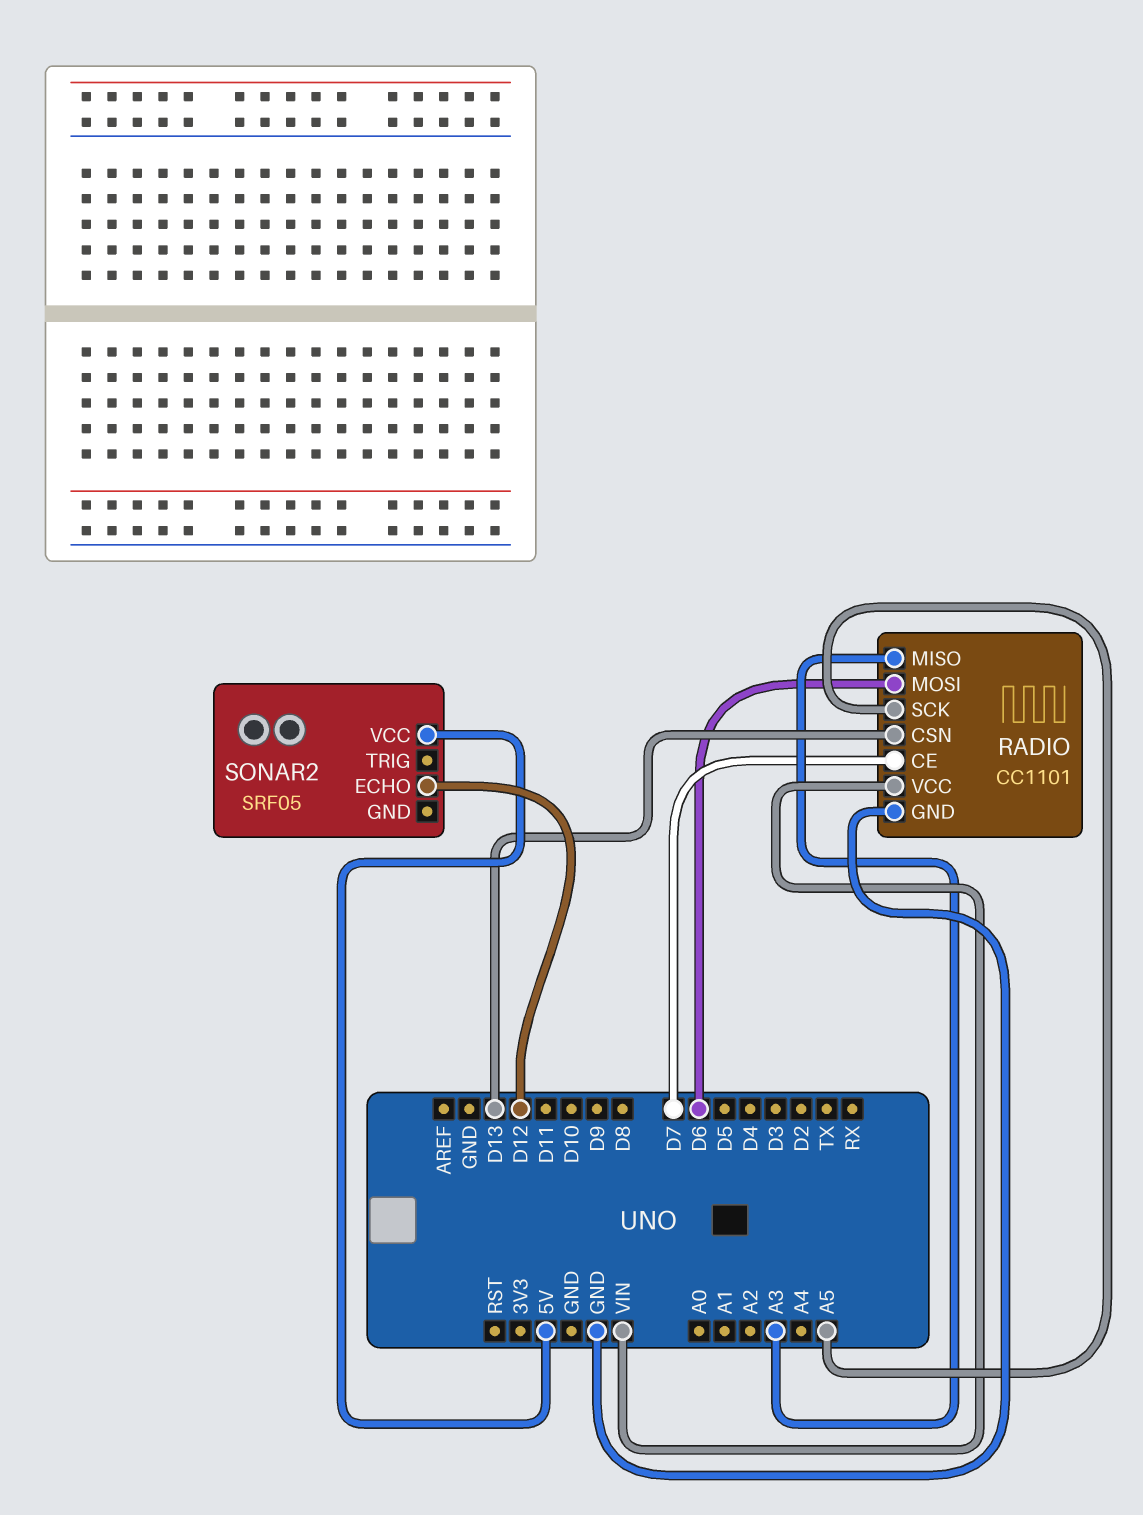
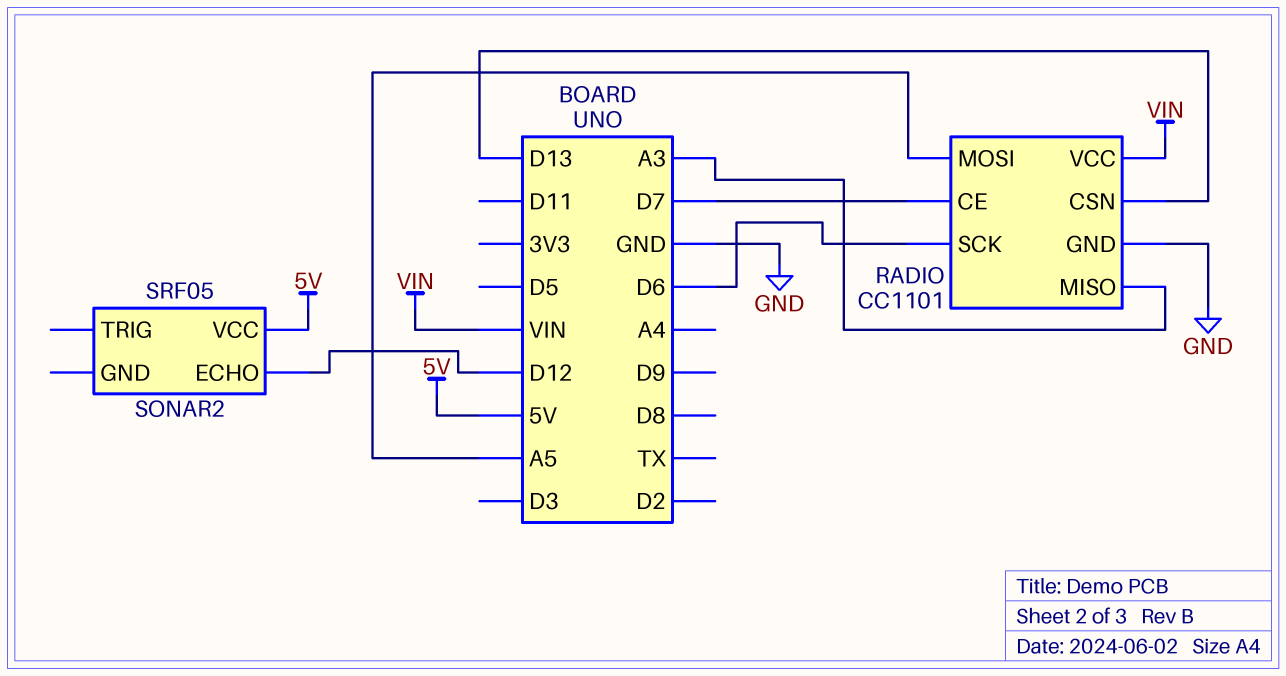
RADIO pin MOSI: D6 -> A5
RADIO pin SCK: A5 -> D6

